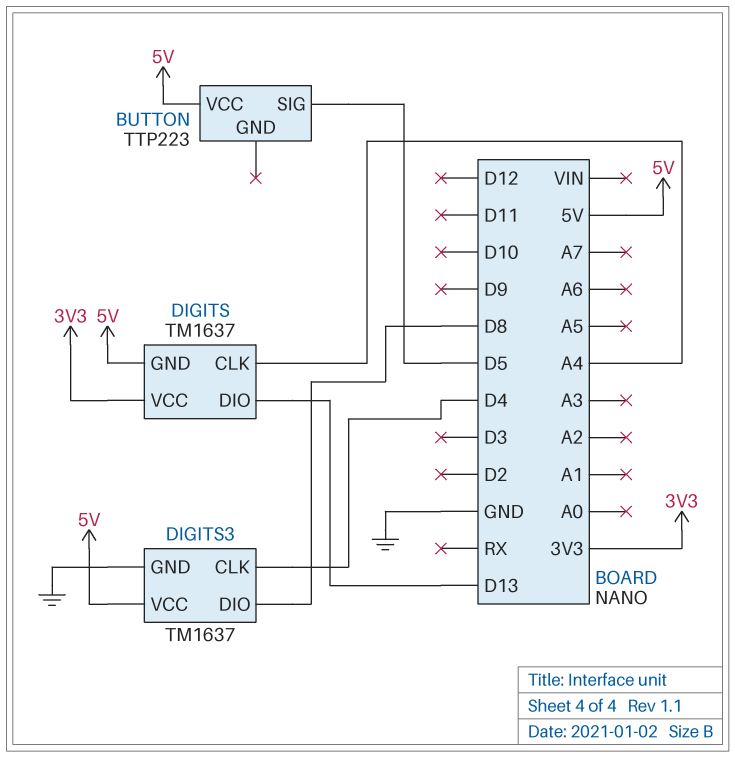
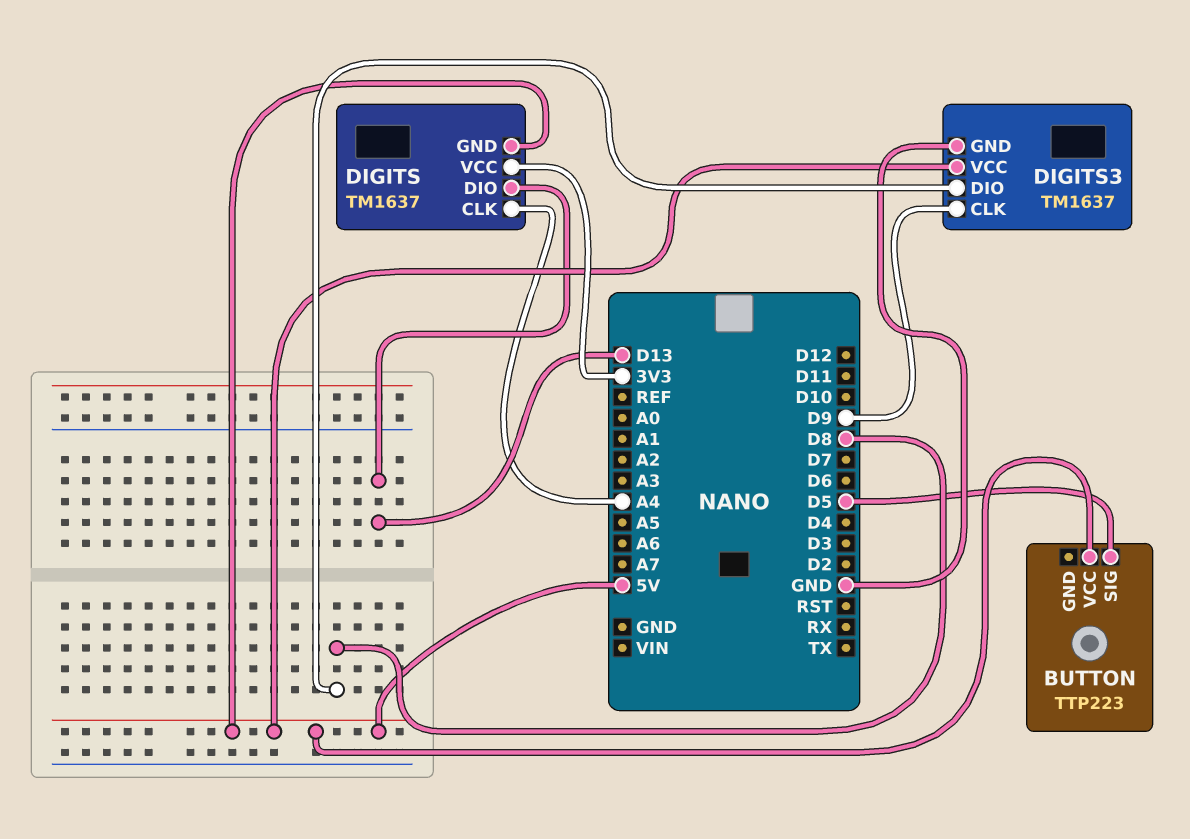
DIGITS3 pin CLK: D4 -> D9

